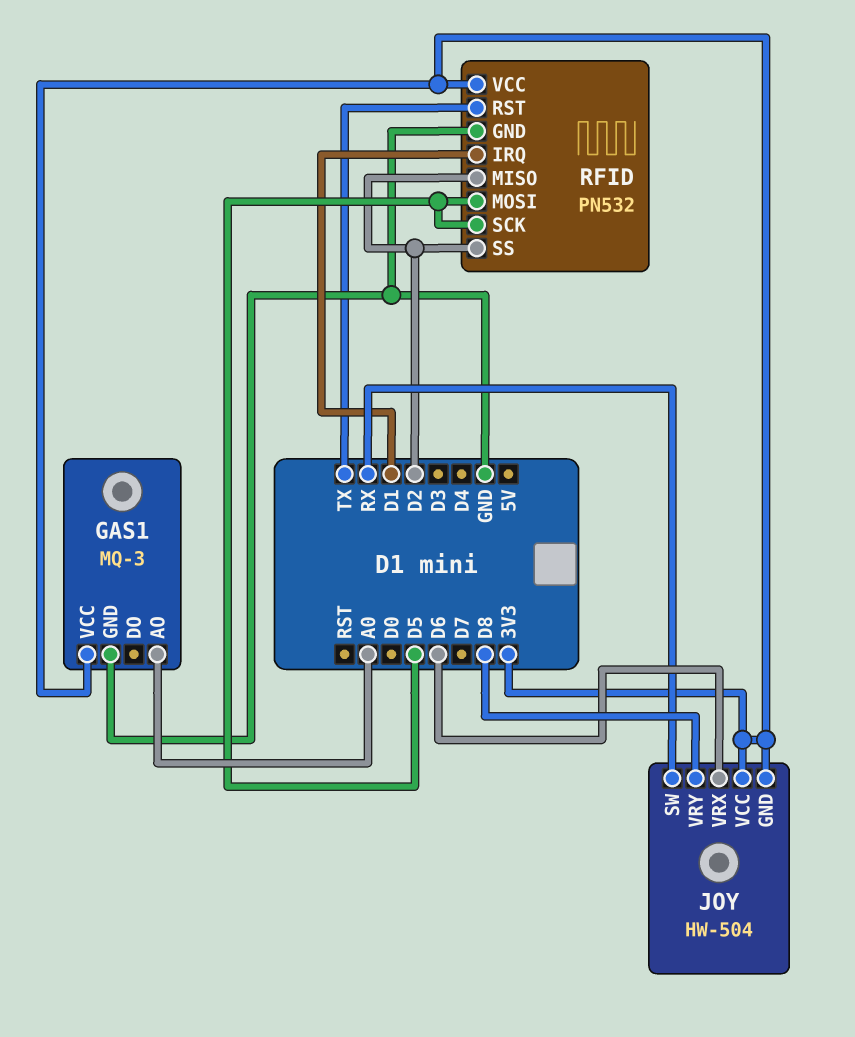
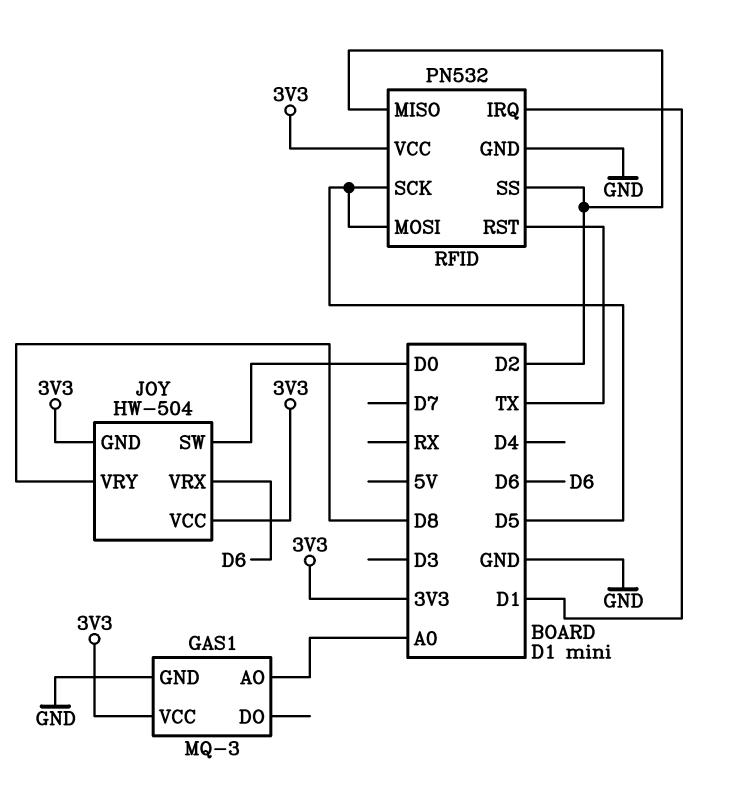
JOY pin SW: RX -> D0

